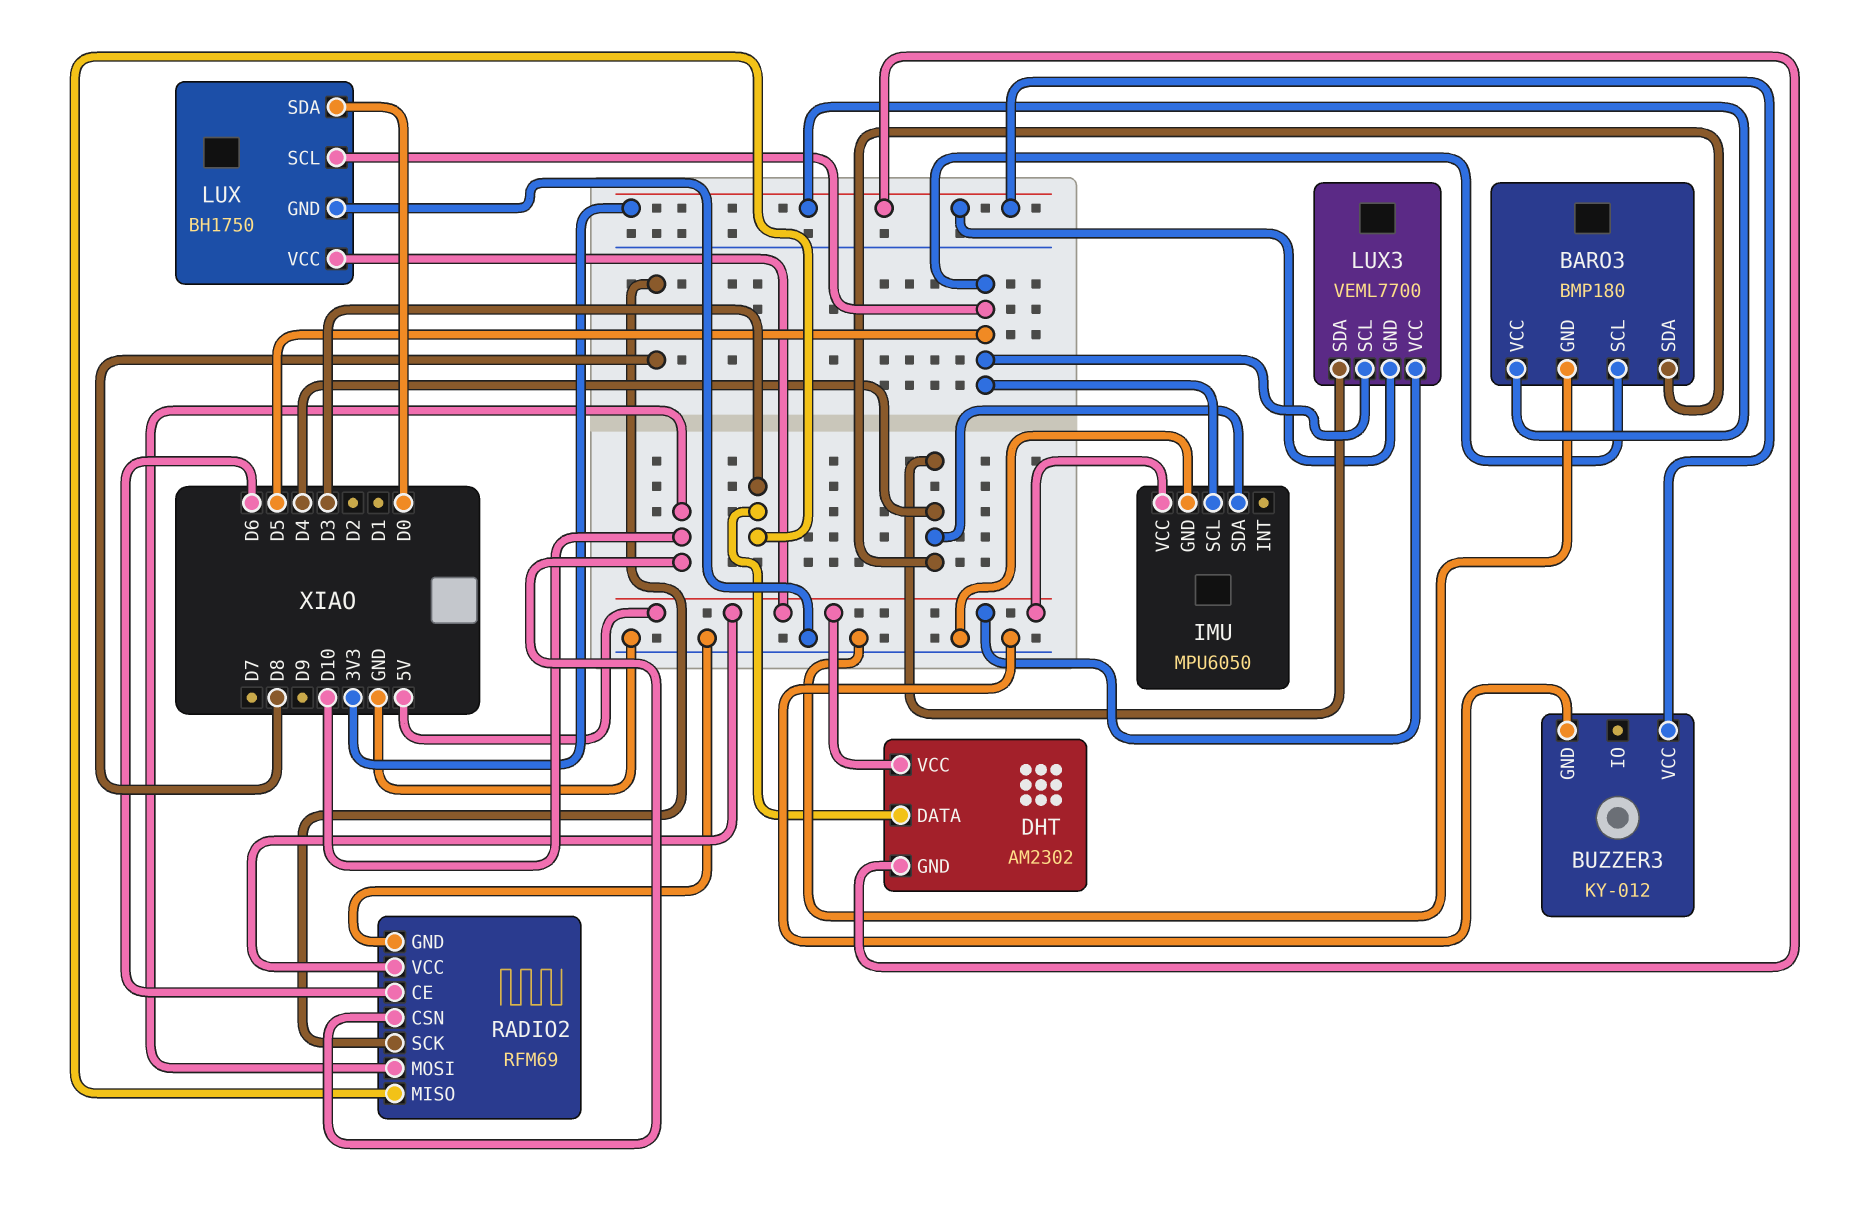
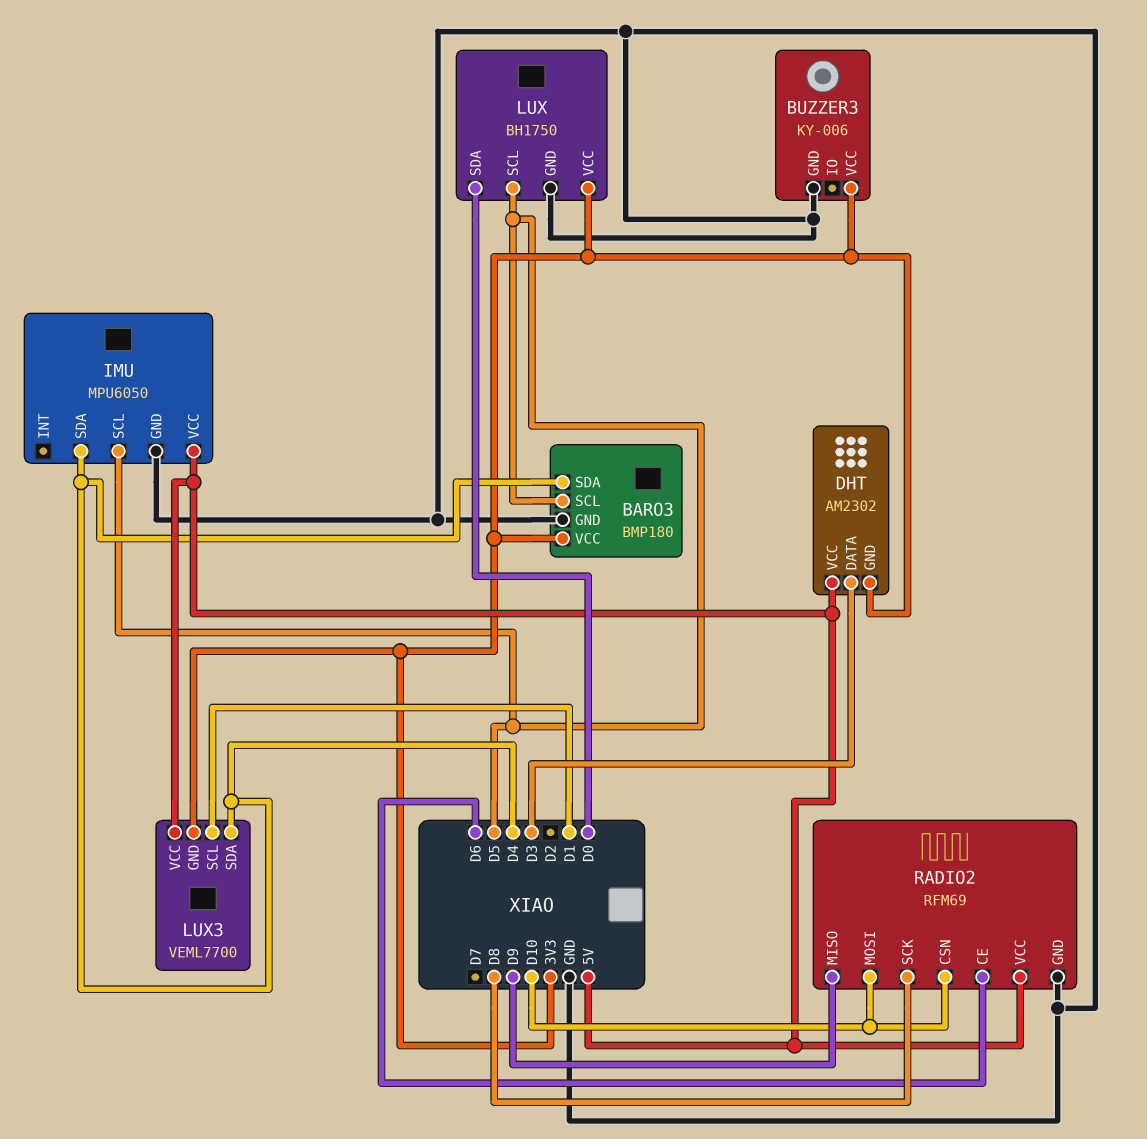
BUZZER3: KY-012 -> KY-006
LUX pin VCC: 5V -> 3V3
LUX3 pin SCL: D5 -> D1
RADIO2 pin MISO: D3 -> D9

